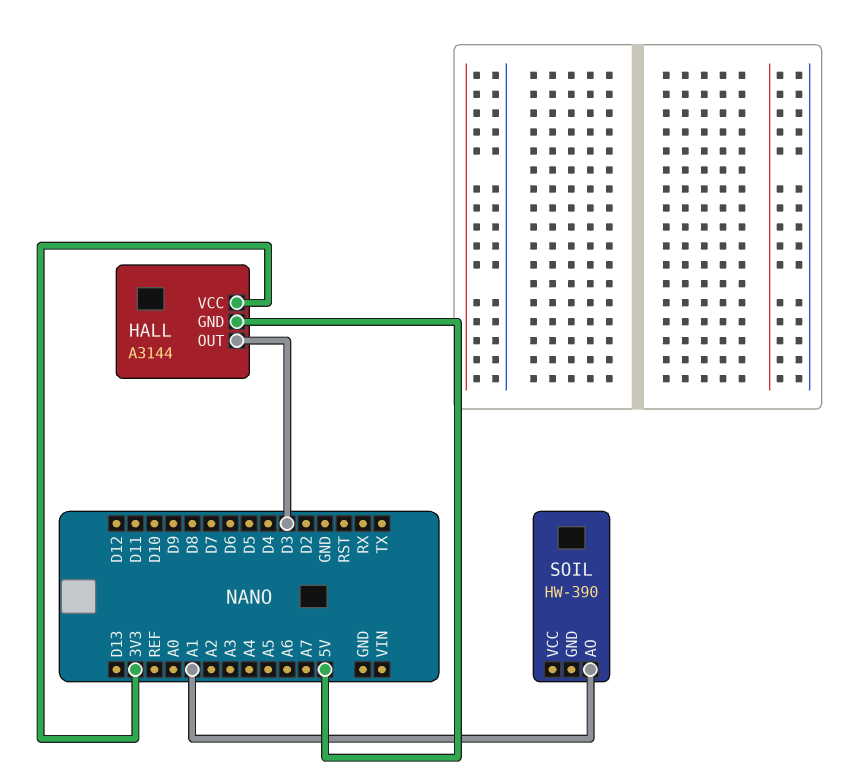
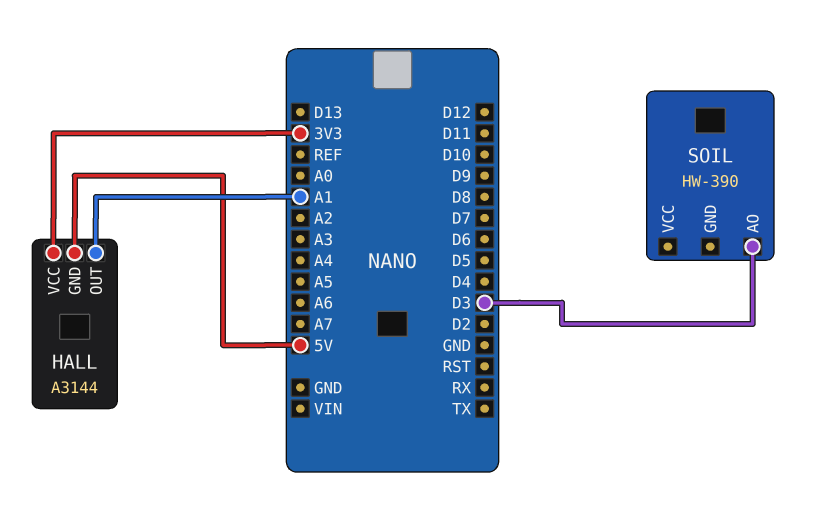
HALL pin OUT: D3 -> A1
SOIL pin AO: A1 -> D3

